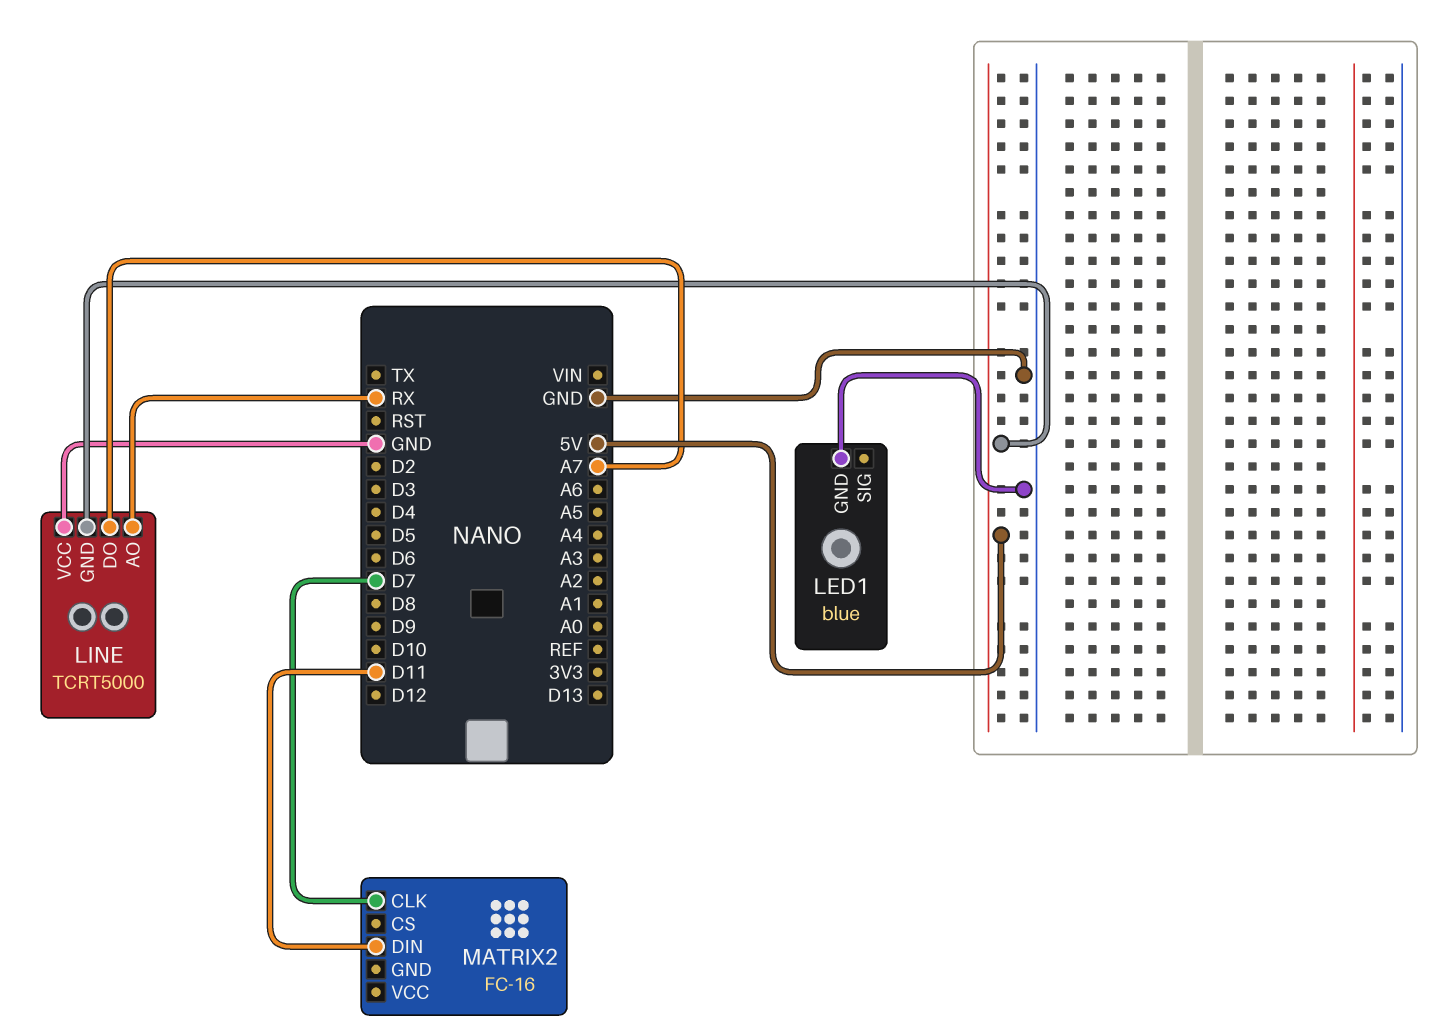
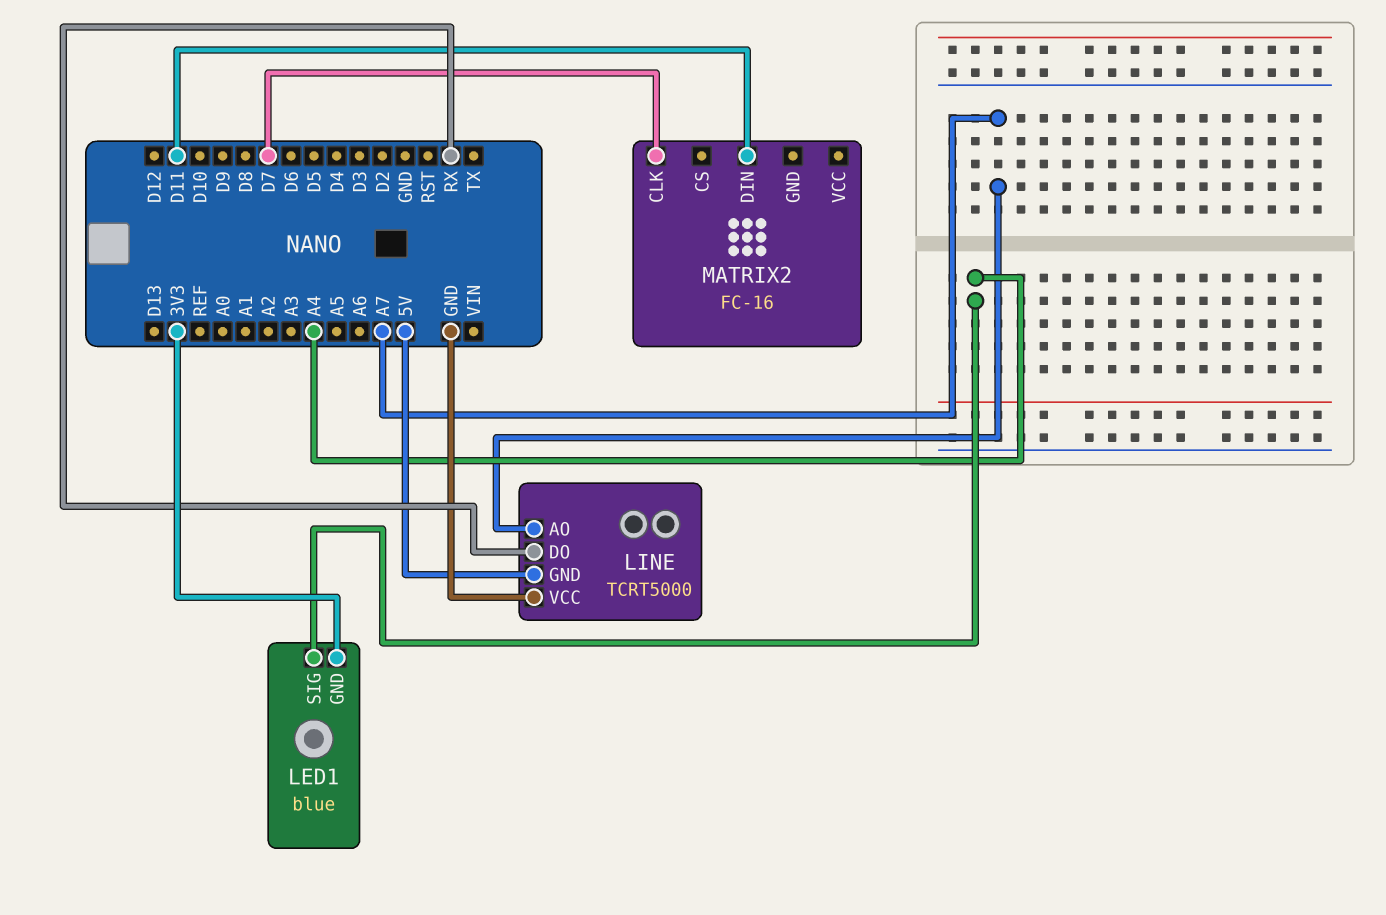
LED1 pin GND: GND -> 3V3
LED1 pin SIG: none -> A4
LINE pin AO: RX -> A7
LINE pin DO: A7 -> RX

